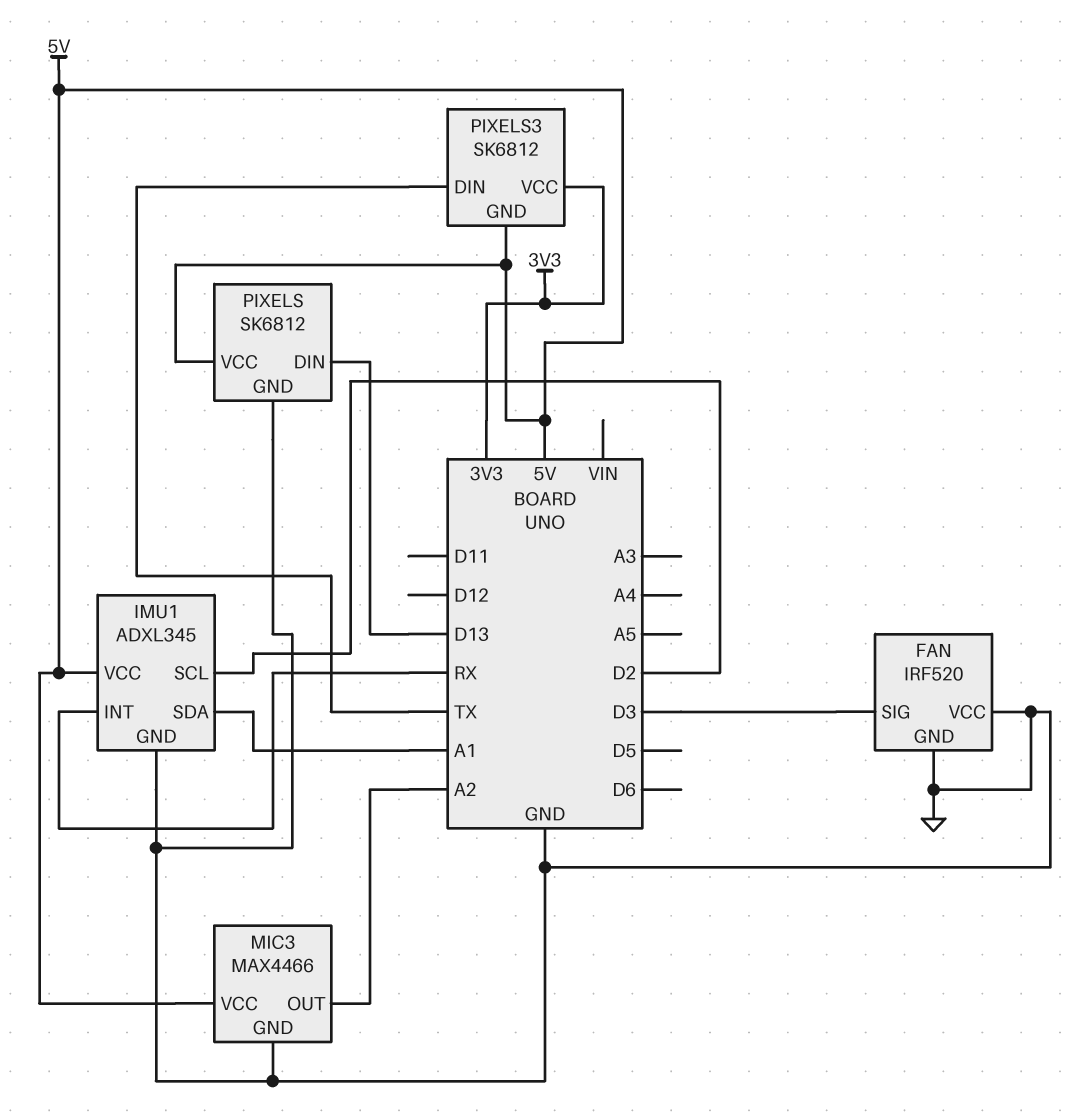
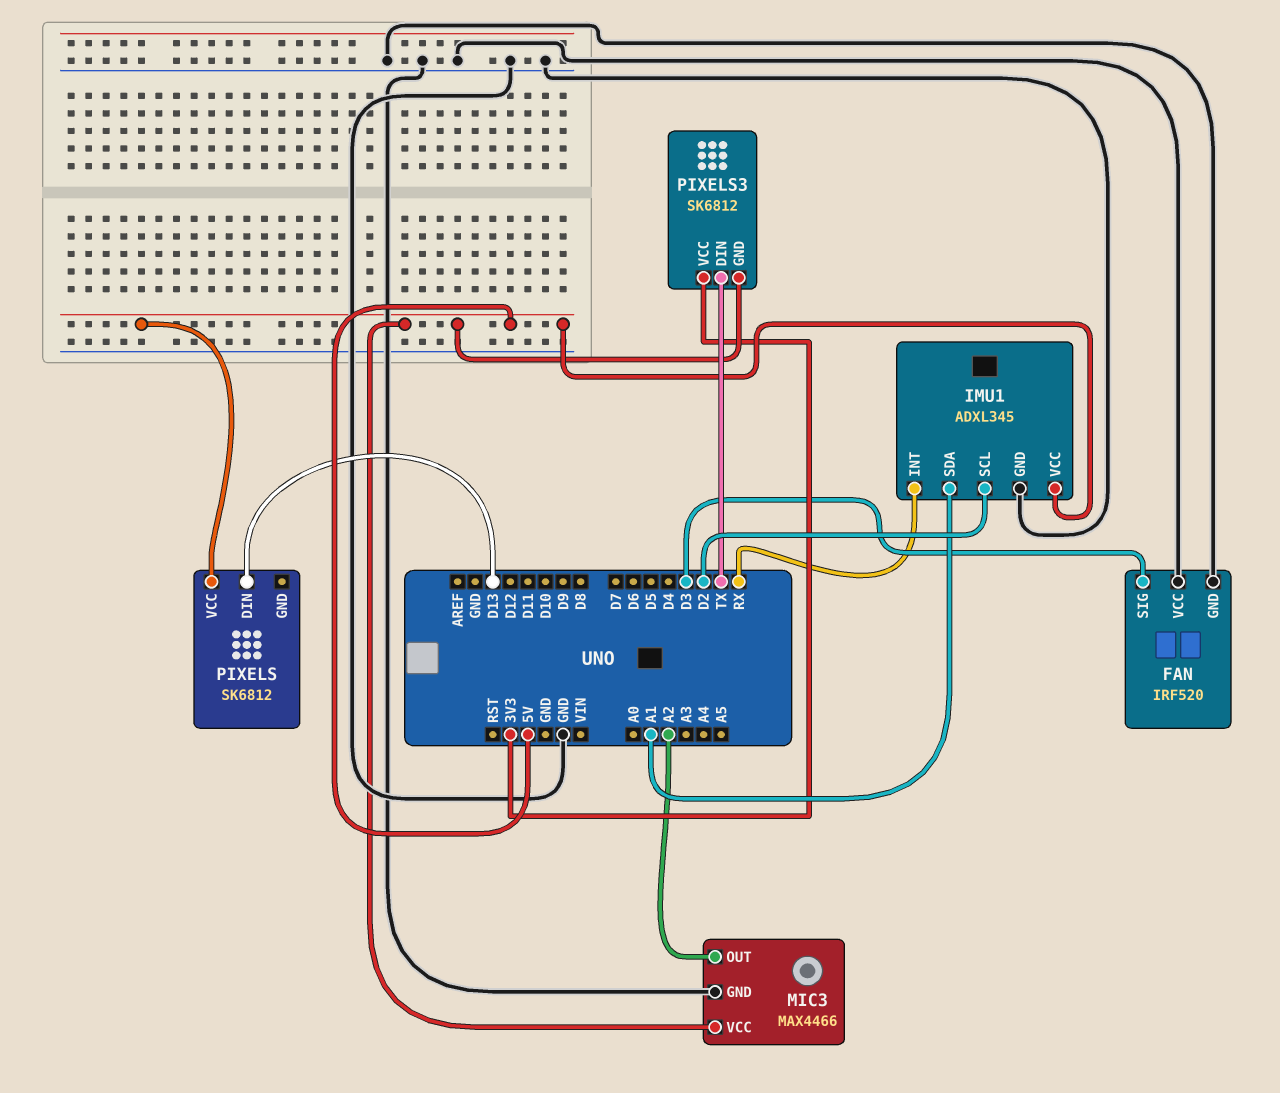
PIXELS pin GND: GND -> none

